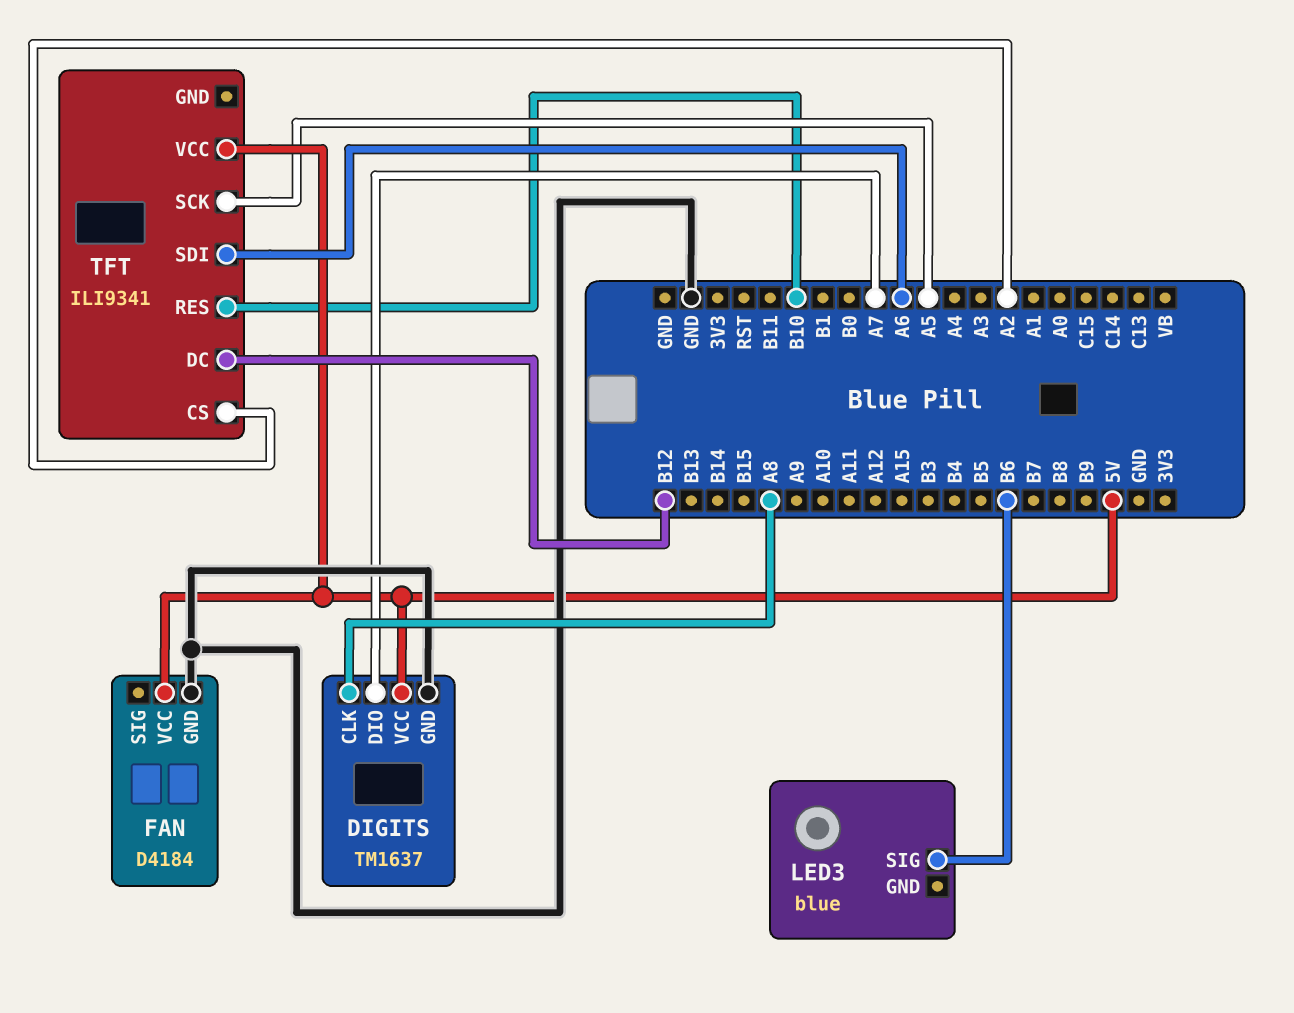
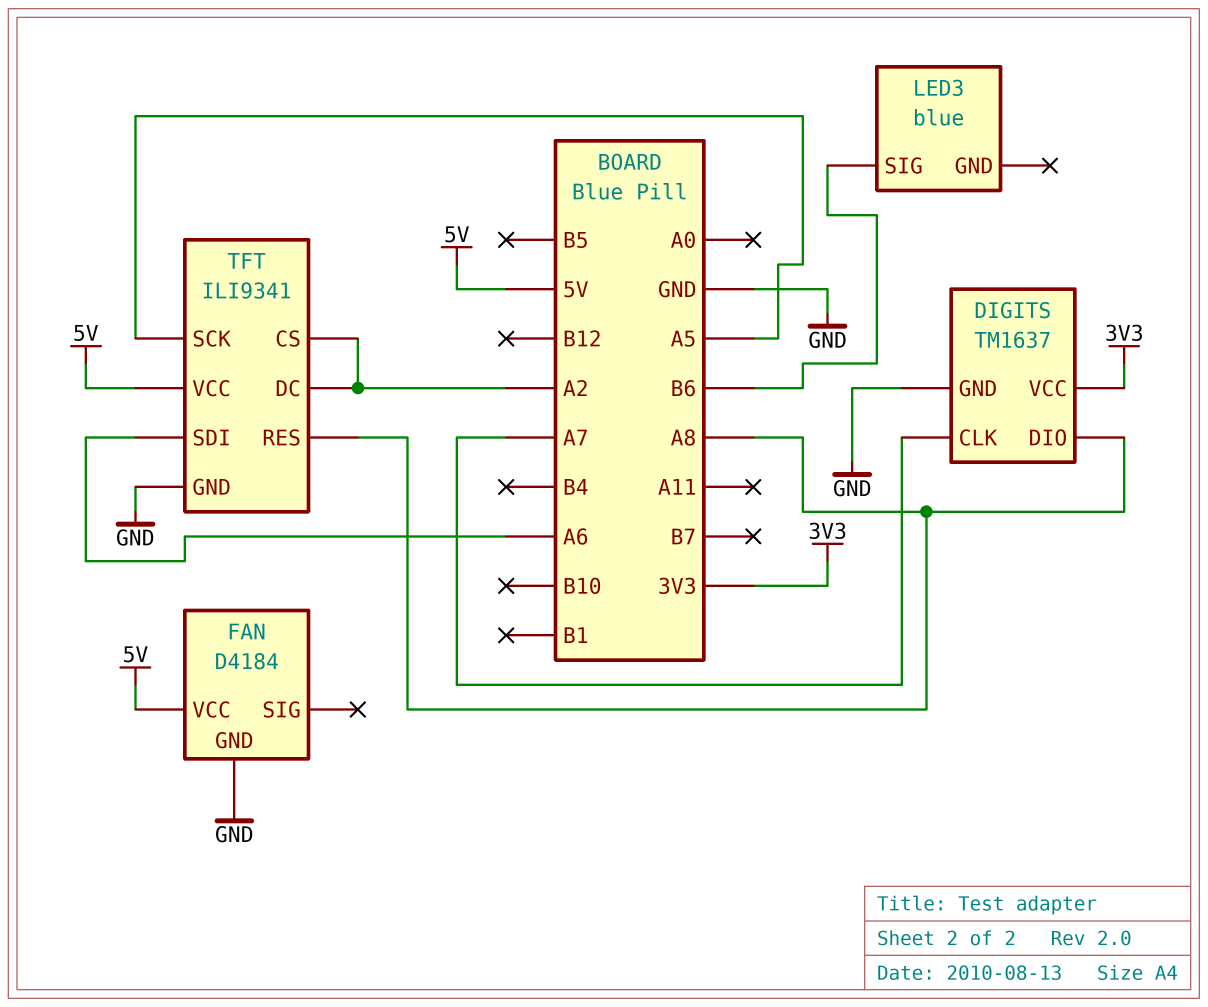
DIGITS pin CLK: A8 -> A7
DIGITS pin DIO: A7 -> A8
DIGITS pin VCC: 5V -> 3V3
TFT pin DC: B12 -> A2
TFT pin GND: none -> GND
TFT pin RES: B10 -> A8

